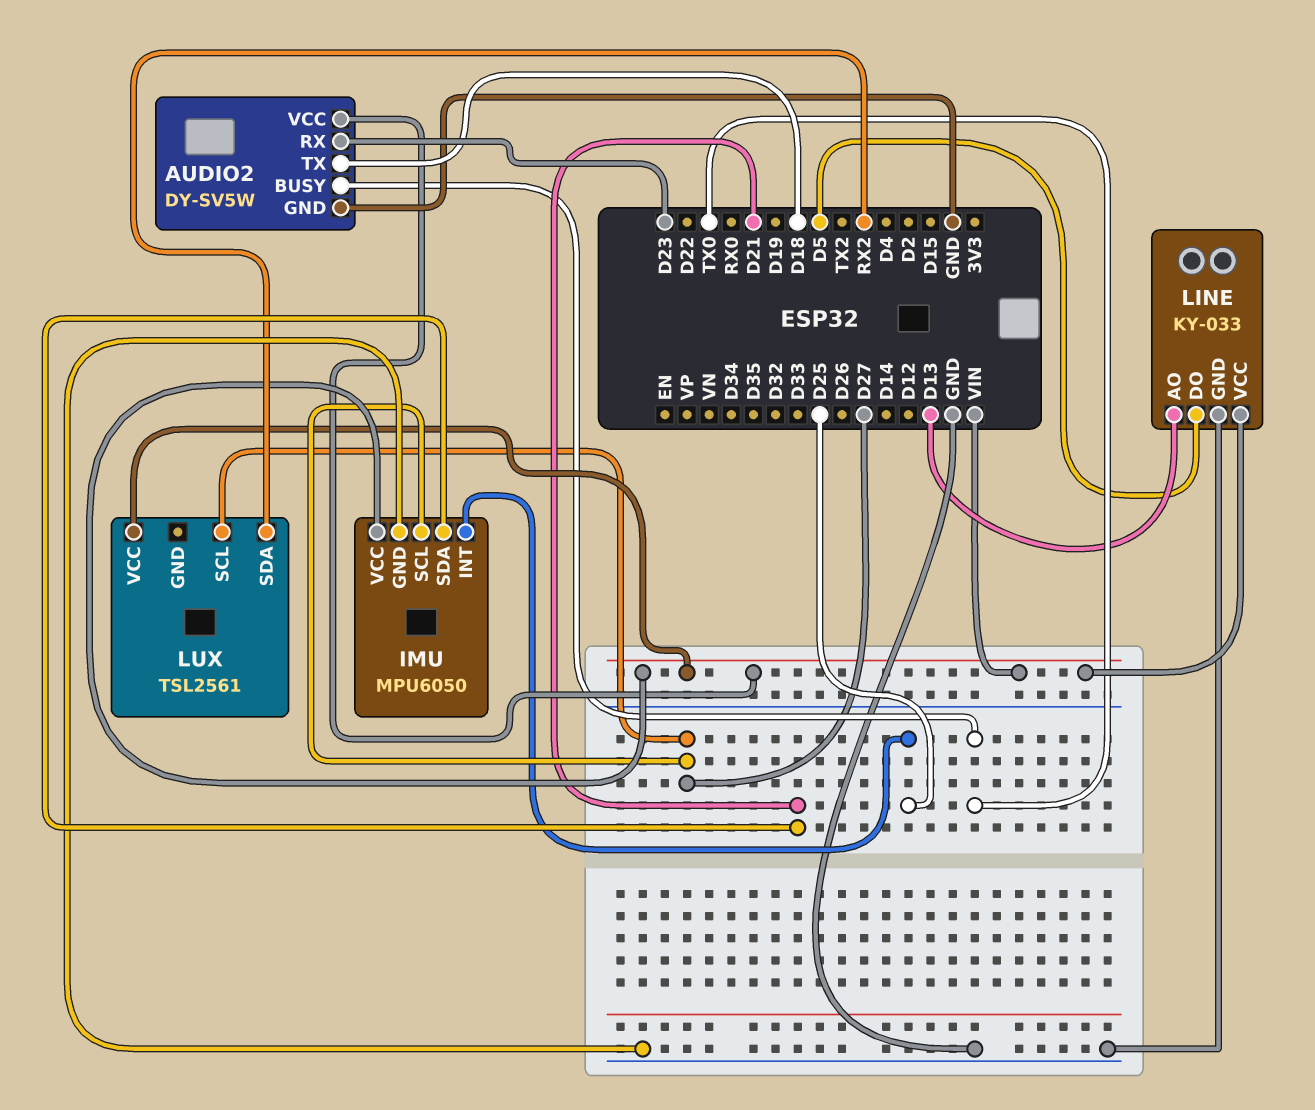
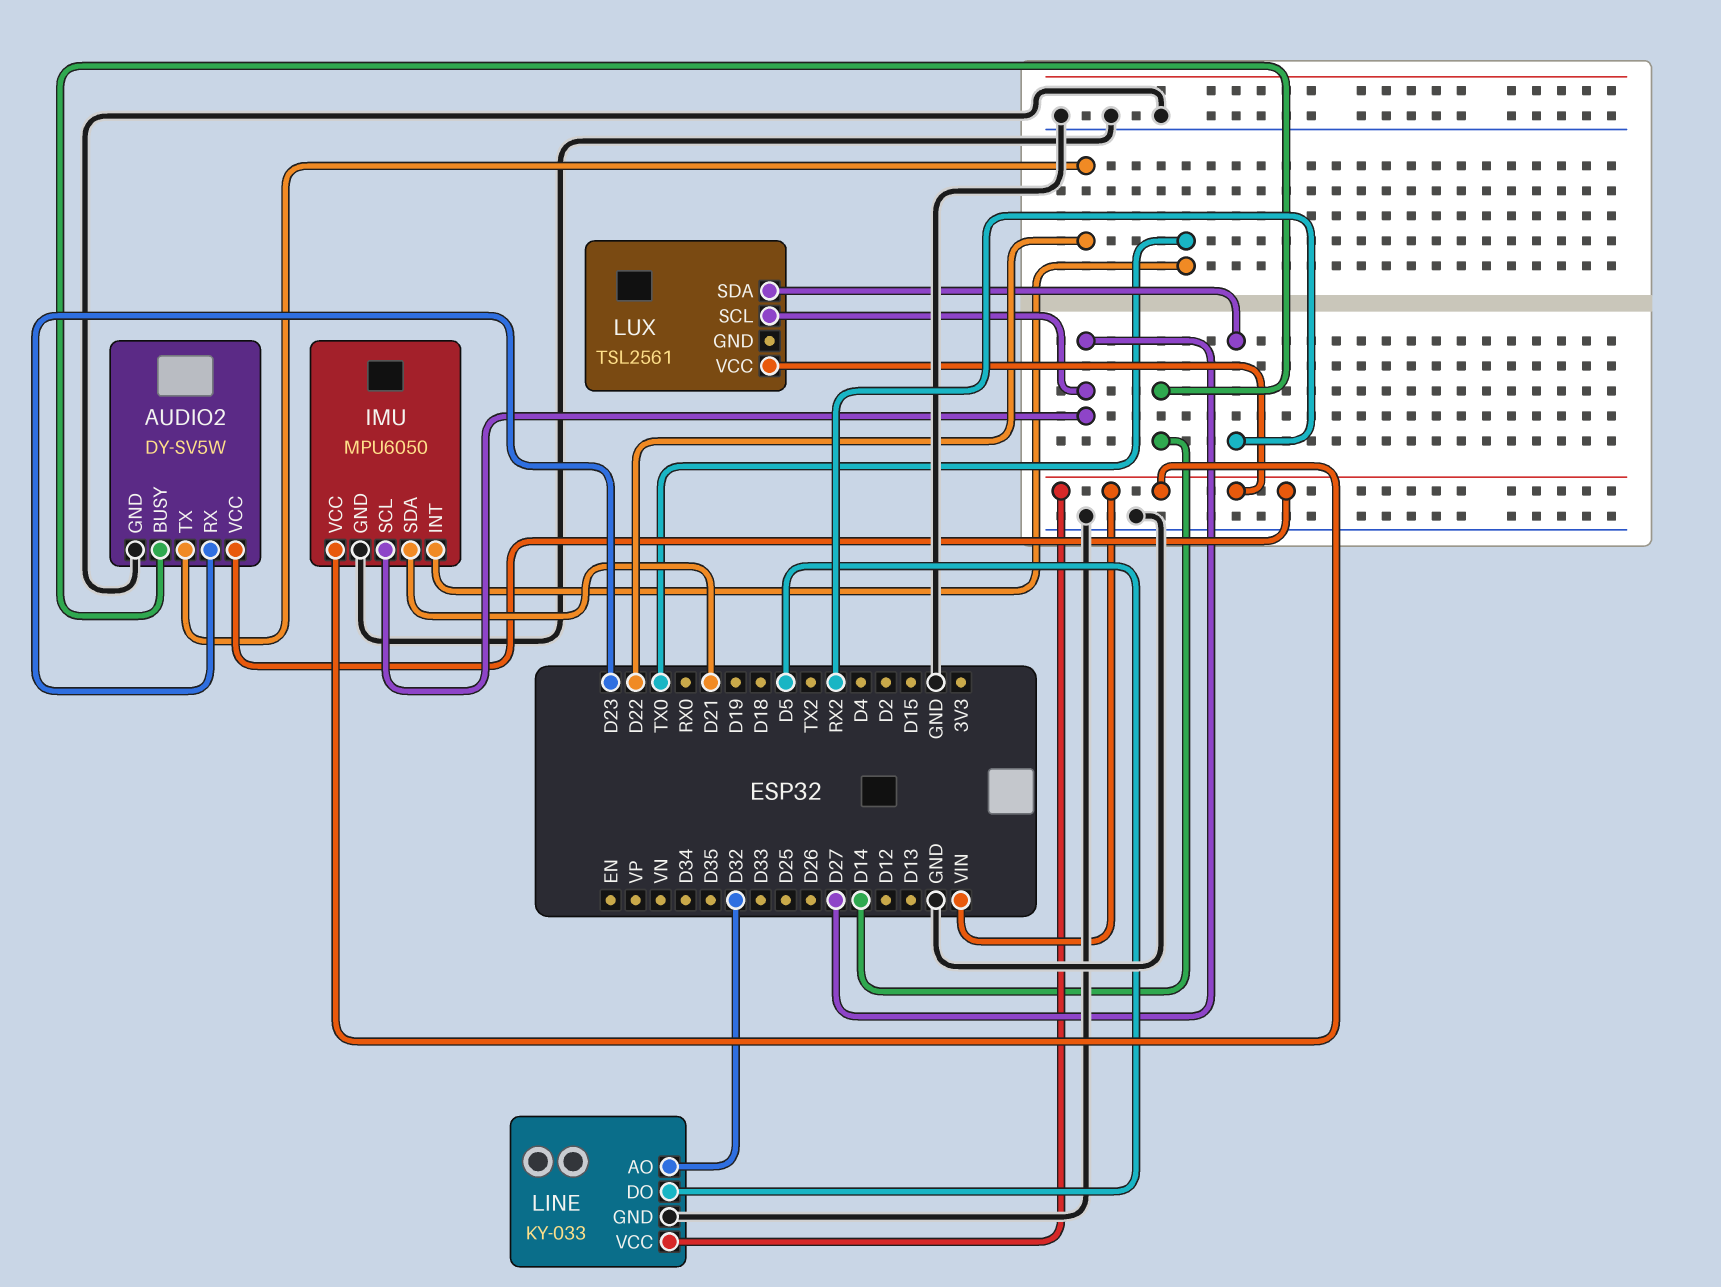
AUDIO2 pin BUSY: TX0 -> D14
AUDIO2 pin TX: D18 -> D22
IMU pin INT: D25 -> TX0
LINE pin AO: D13 -> D32

